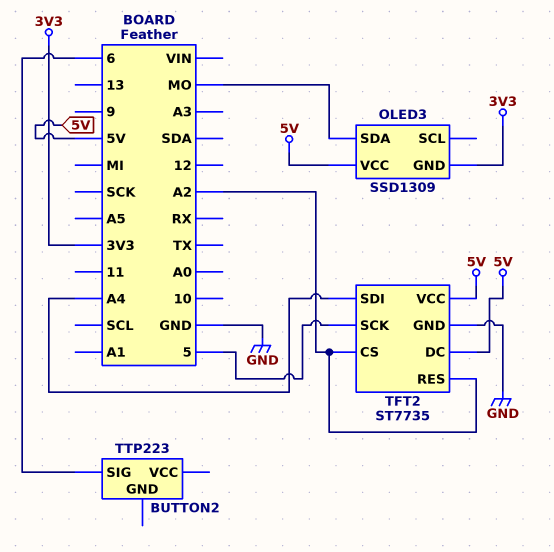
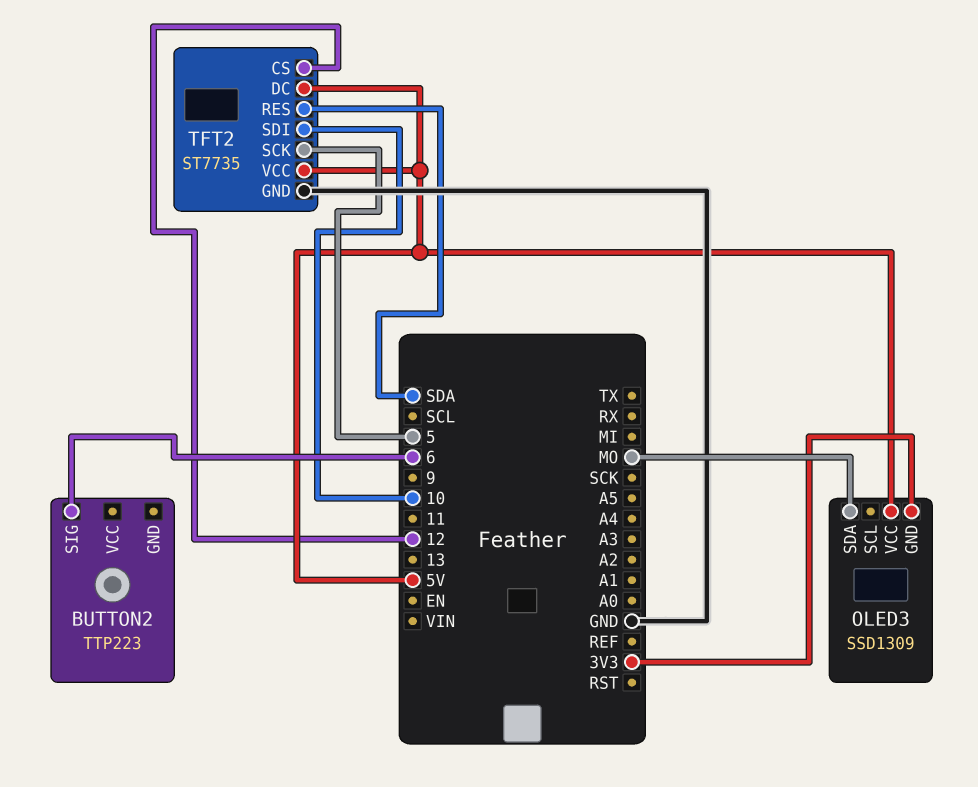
TFT2 pin CS: A2 -> 12
TFT2 pin RES: A2 -> SDA
TFT2 pin SDI: A4 -> 10

